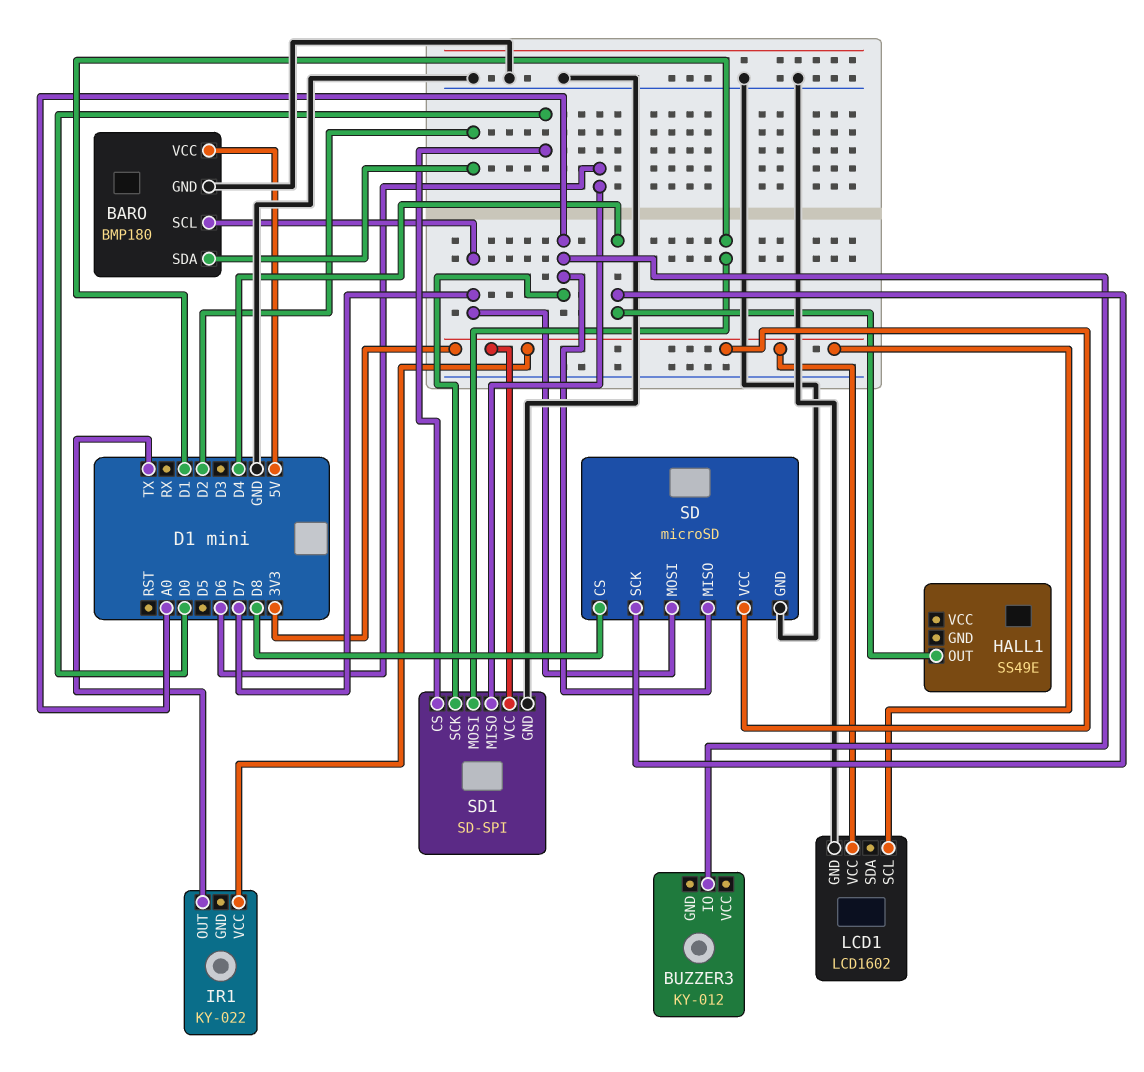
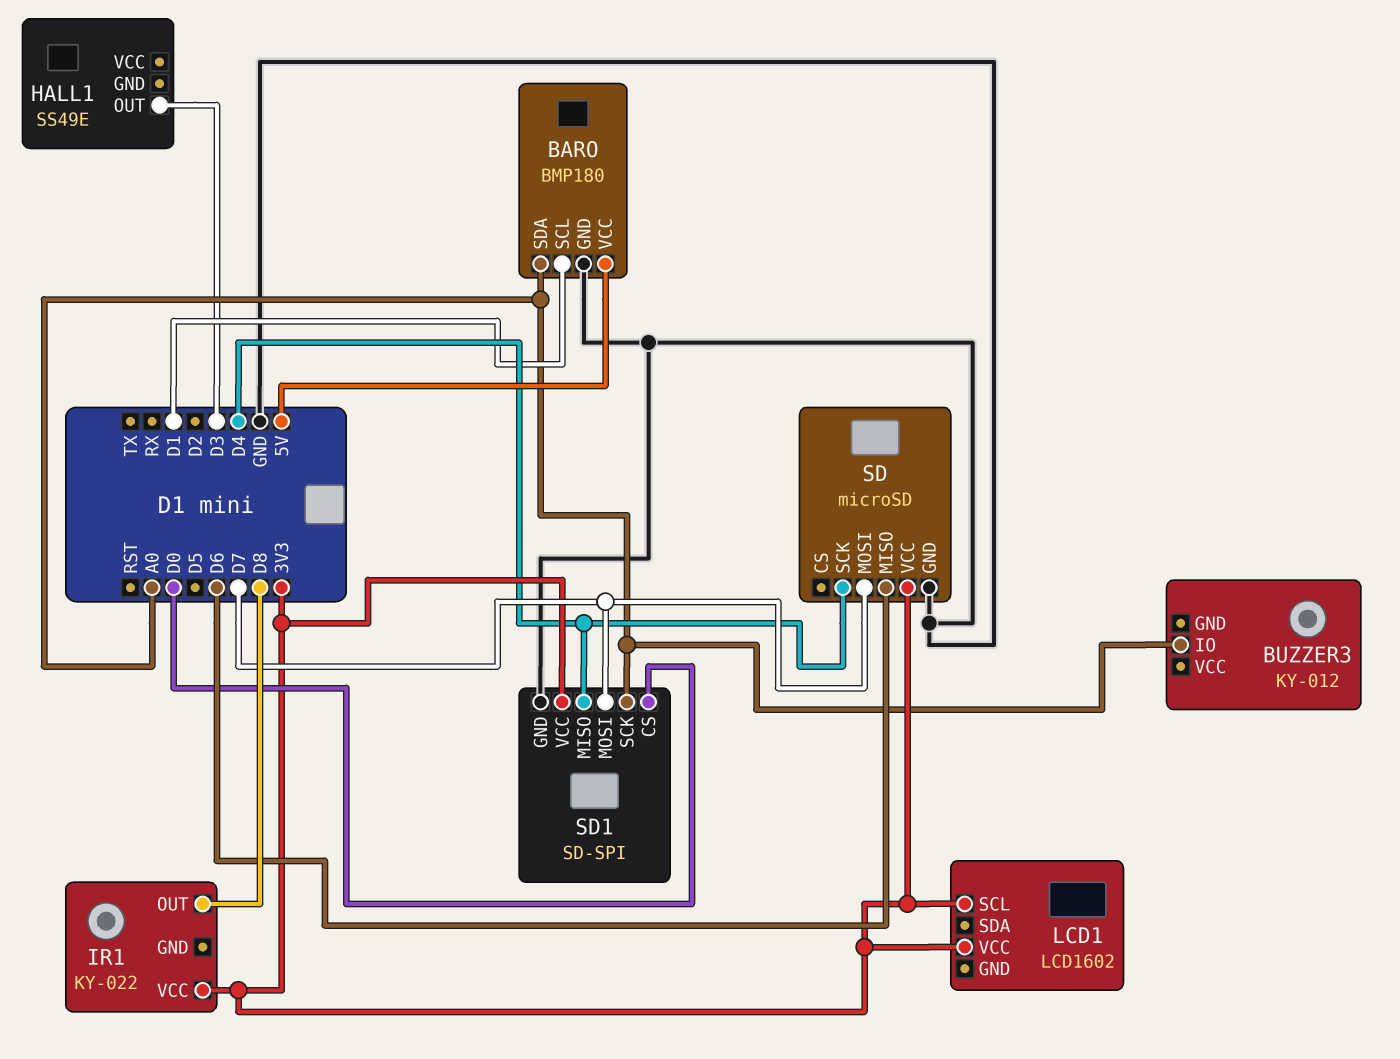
BARO pin SCL: D7 -> D1
BARO pin SDA: D2 -> A0
HALL1 pin OUT: D4 -> D3
IR1 pin OUT: TX -> D8
LCD1 pin GND: GND -> none
SD pin CS: D8 -> none
SD pin MISO: A0 -> D6
SD1 pin MISO: D6 -> D4
SD1 pin MOSI: D1 -> D7

